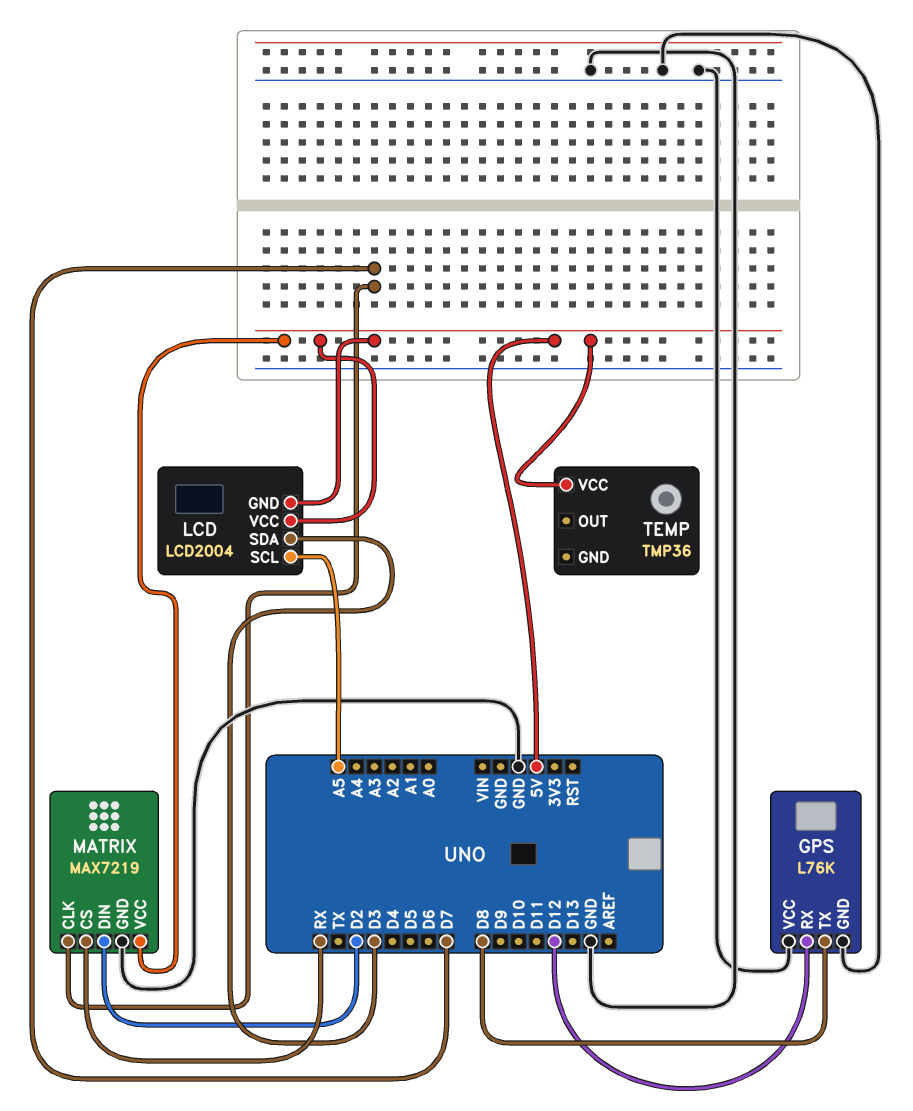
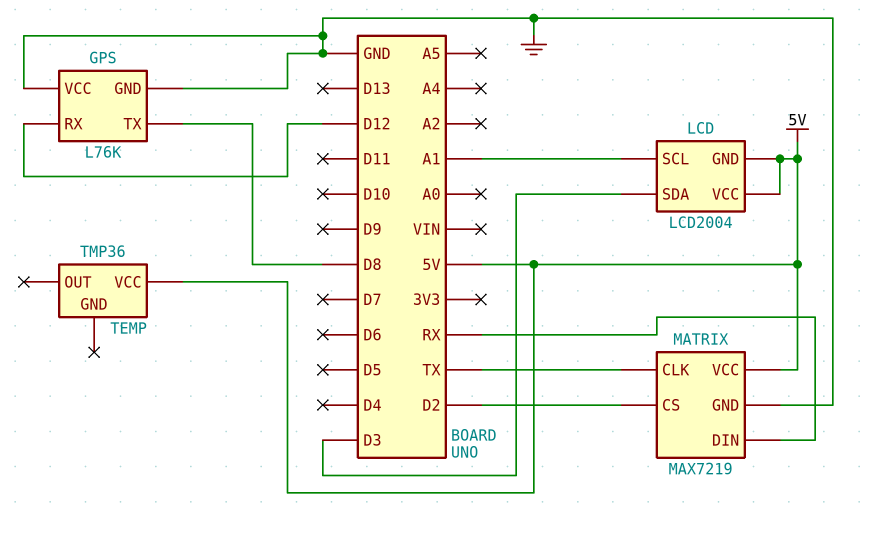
LCD pin SCL: A5 -> A1
MATRIX pin CLK: D7 -> TX
MATRIX pin CS: RX -> D2
MATRIX pin DIN: D2 -> RX

